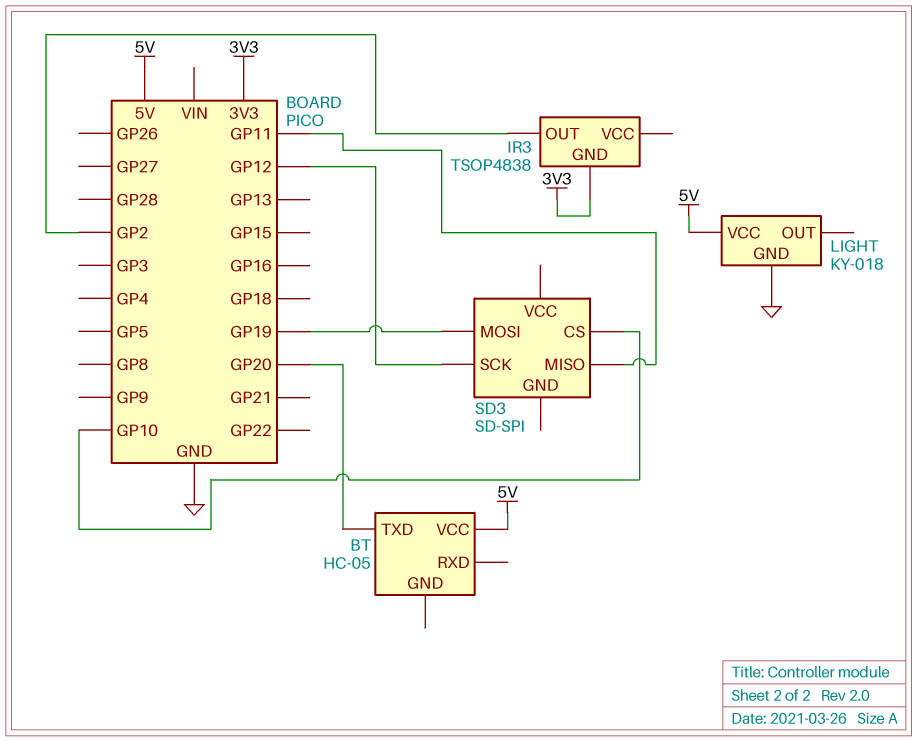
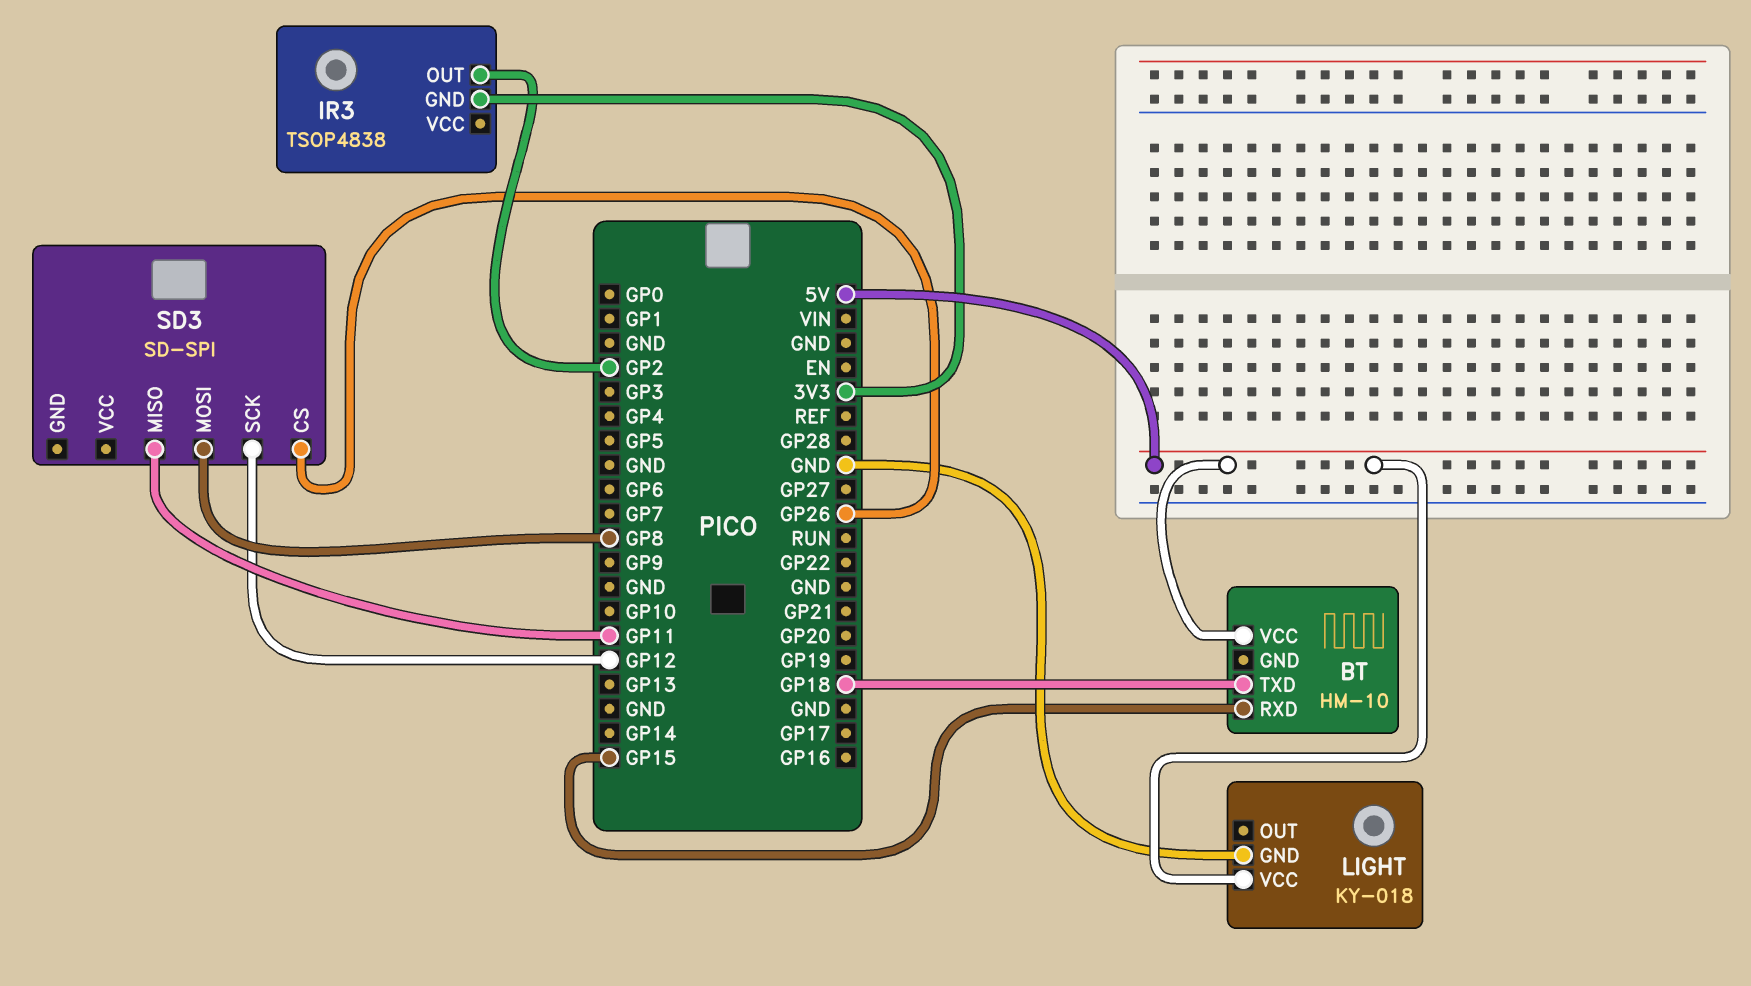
BT: HC-05 -> HM-10
BT pin RXD: none -> GP15
BT pin TXD: GP20 -> GP18
SD3 pin CS: GP10 -> GP26
SD3 pin MOSI: GP19 -> GP8

